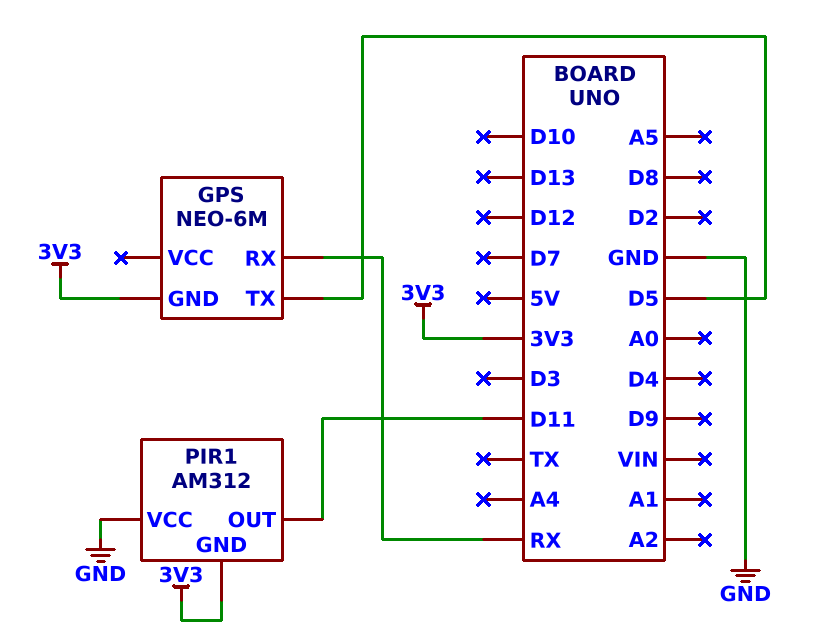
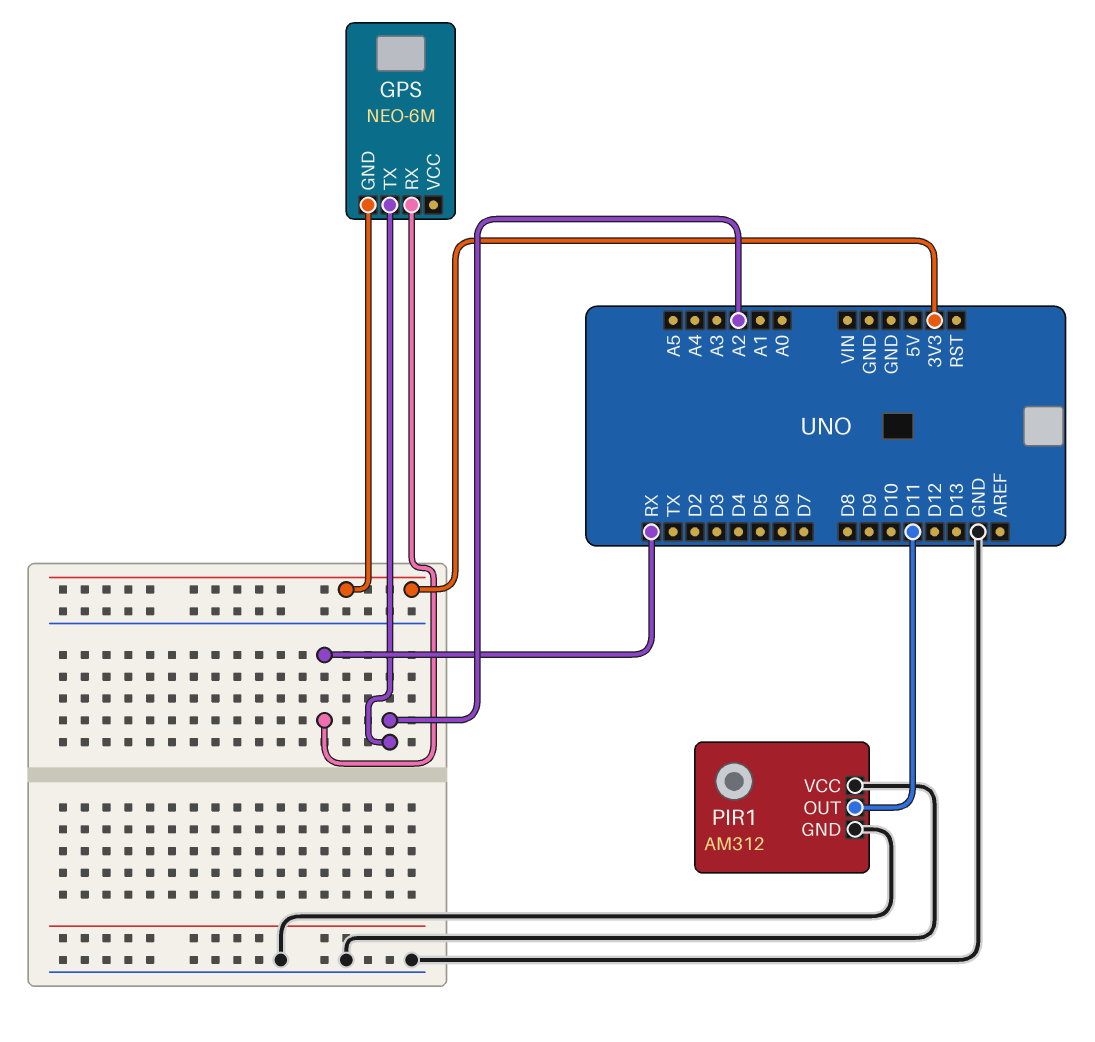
GPS pin TX: D5 -> A2
PIR1 pin GND: 3V3 -> GND

